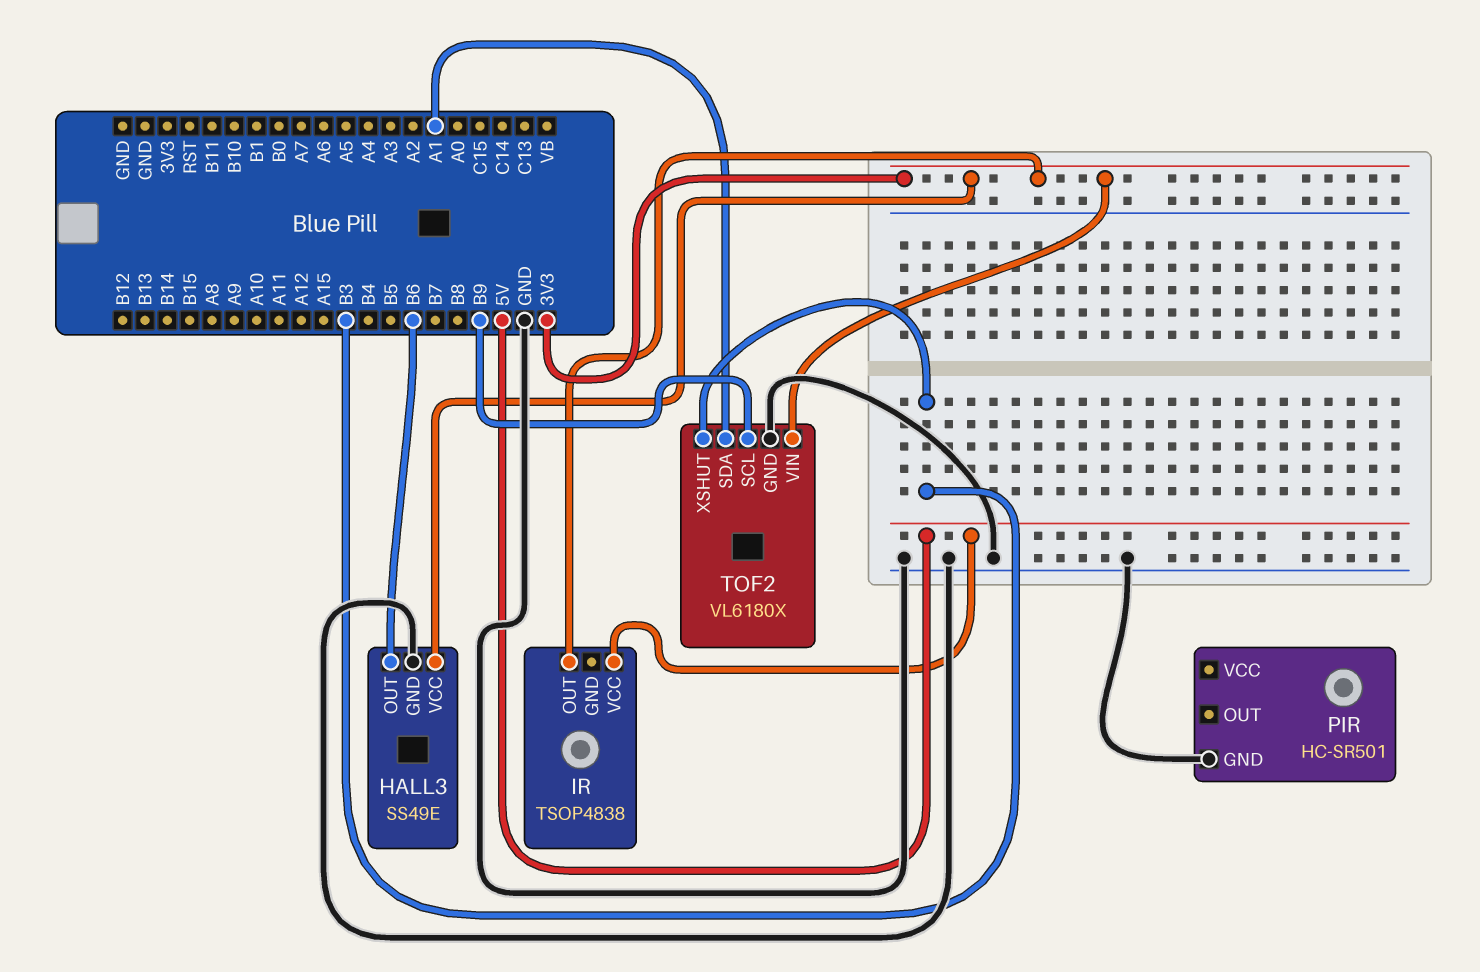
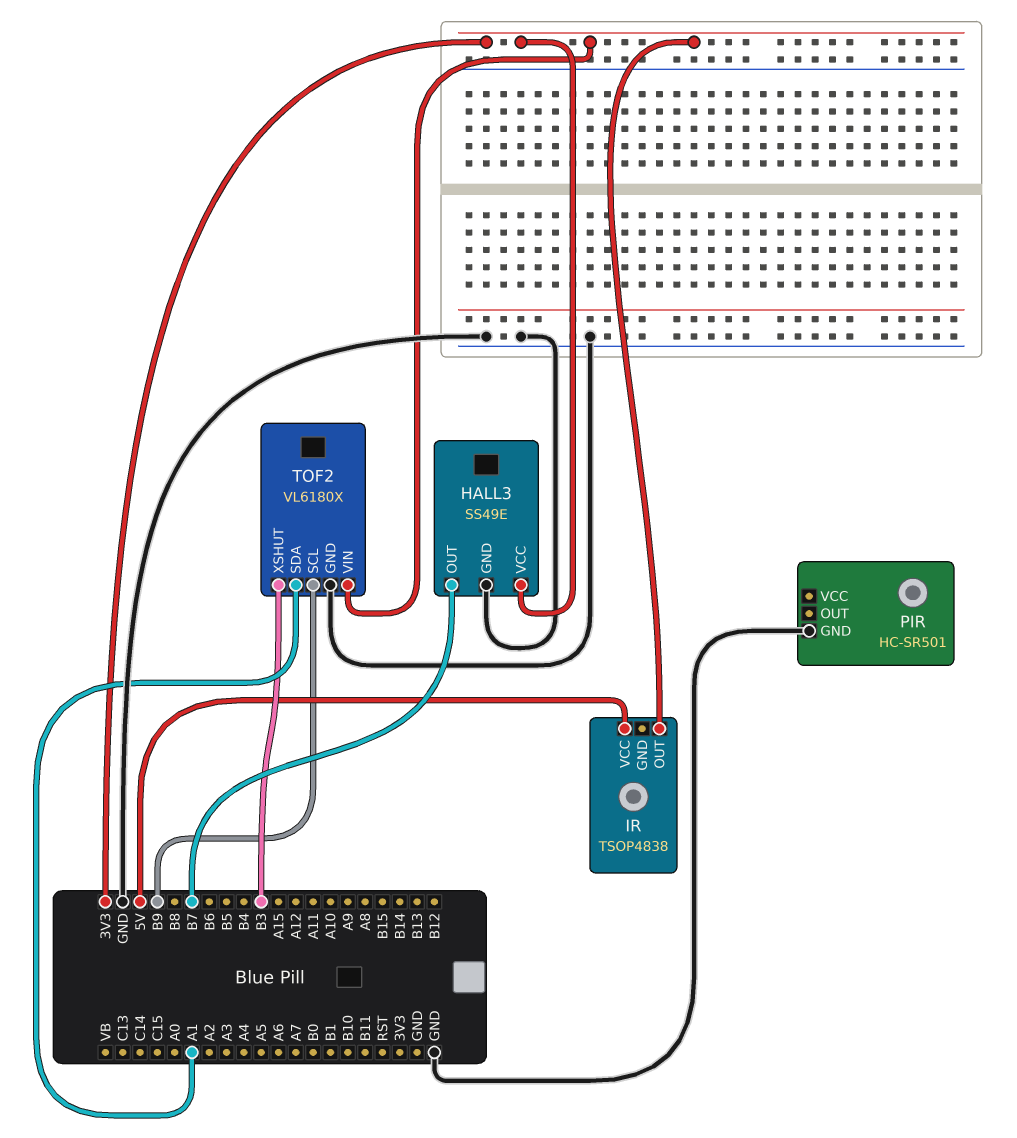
HALL3 pin OUT: B6 -> B7

